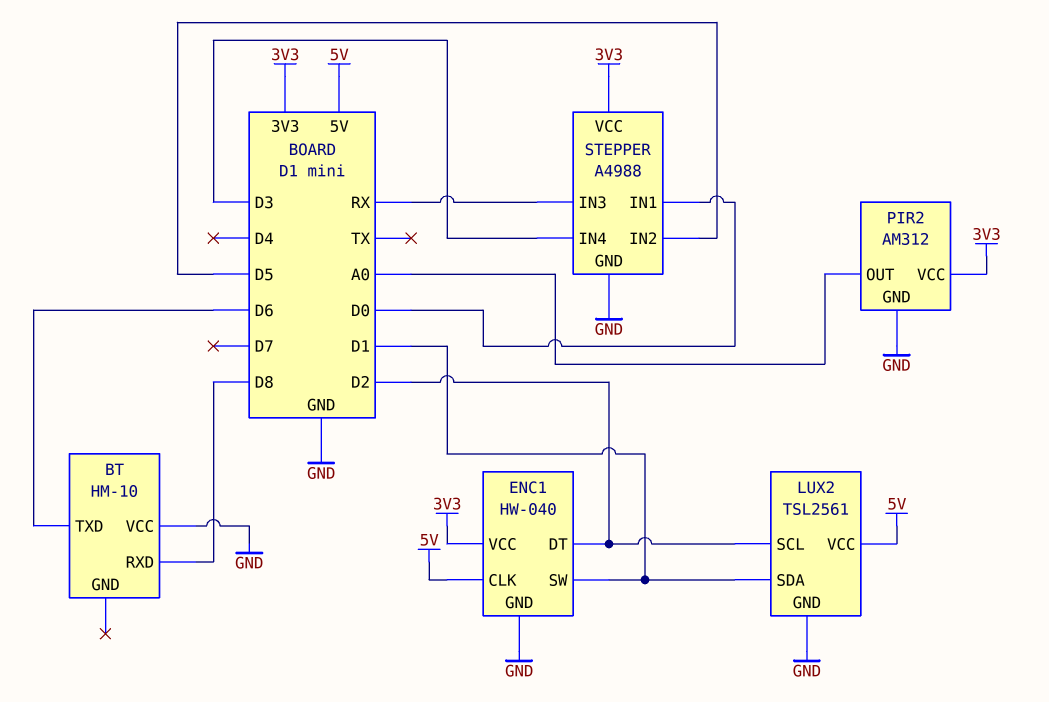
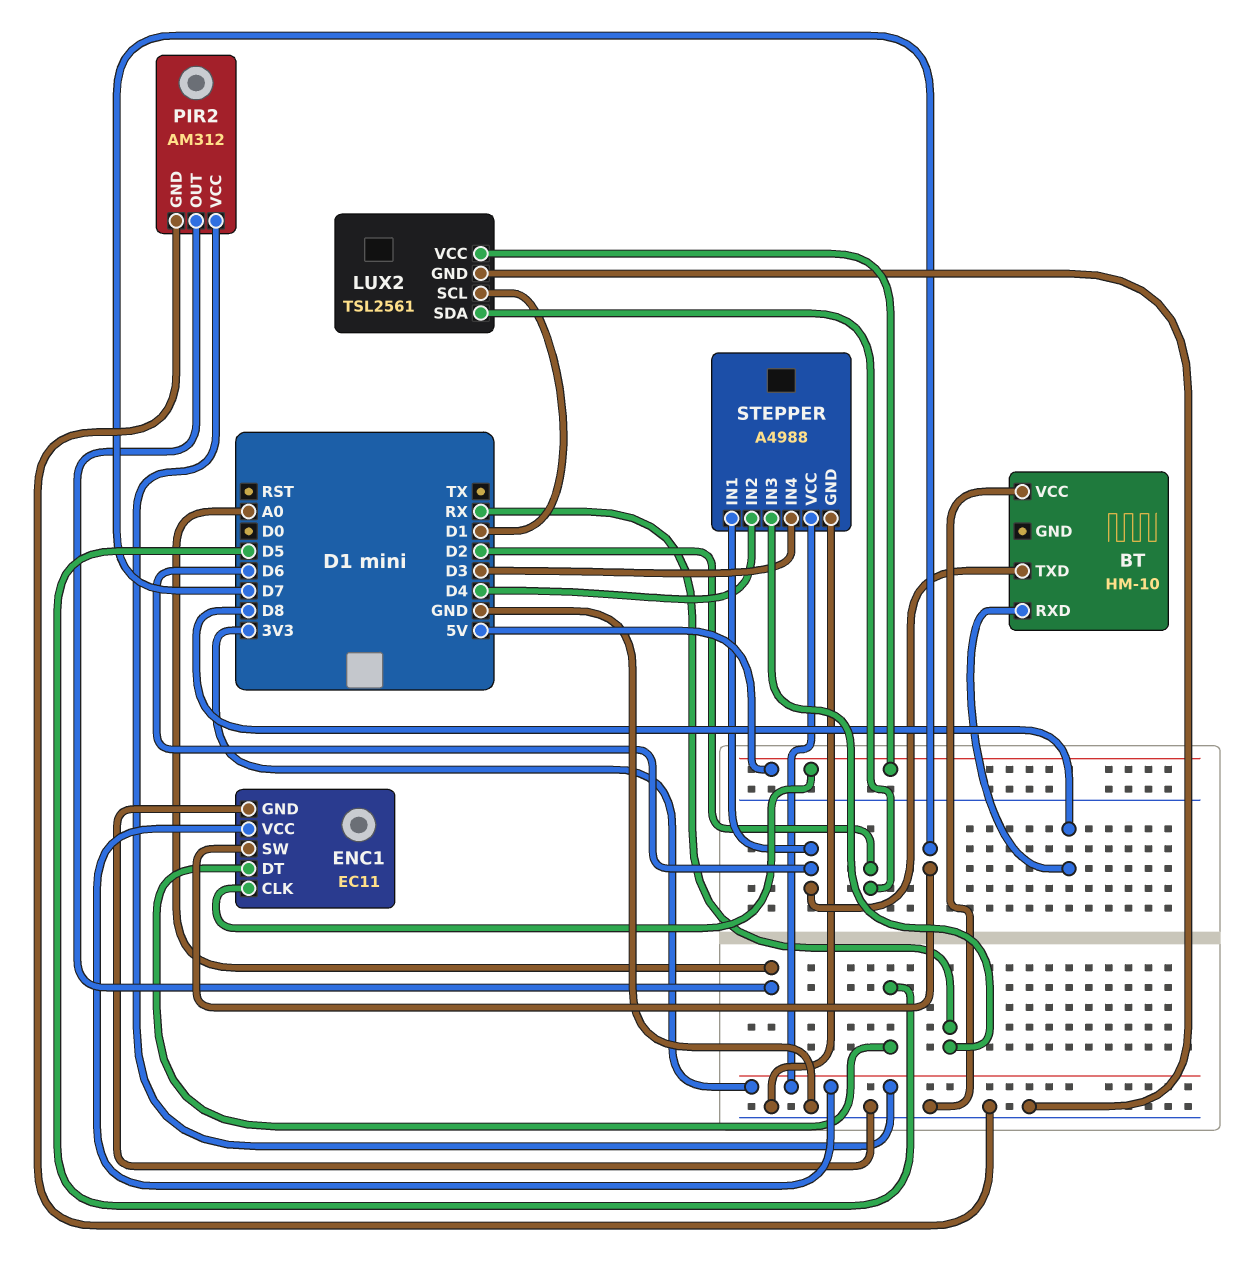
ENC1: HW-040 -> EC11
ENC1 pin DT: D2 -> D5
ENC1 pin SW: D1 -> D7
LUX2 pin SCL: D2 -> D1
LUX2 pin SDA: D1 -> D2
STEPPER pin IN1: D0 -> D6
STEPPER pin IN2: D5 -> D4

